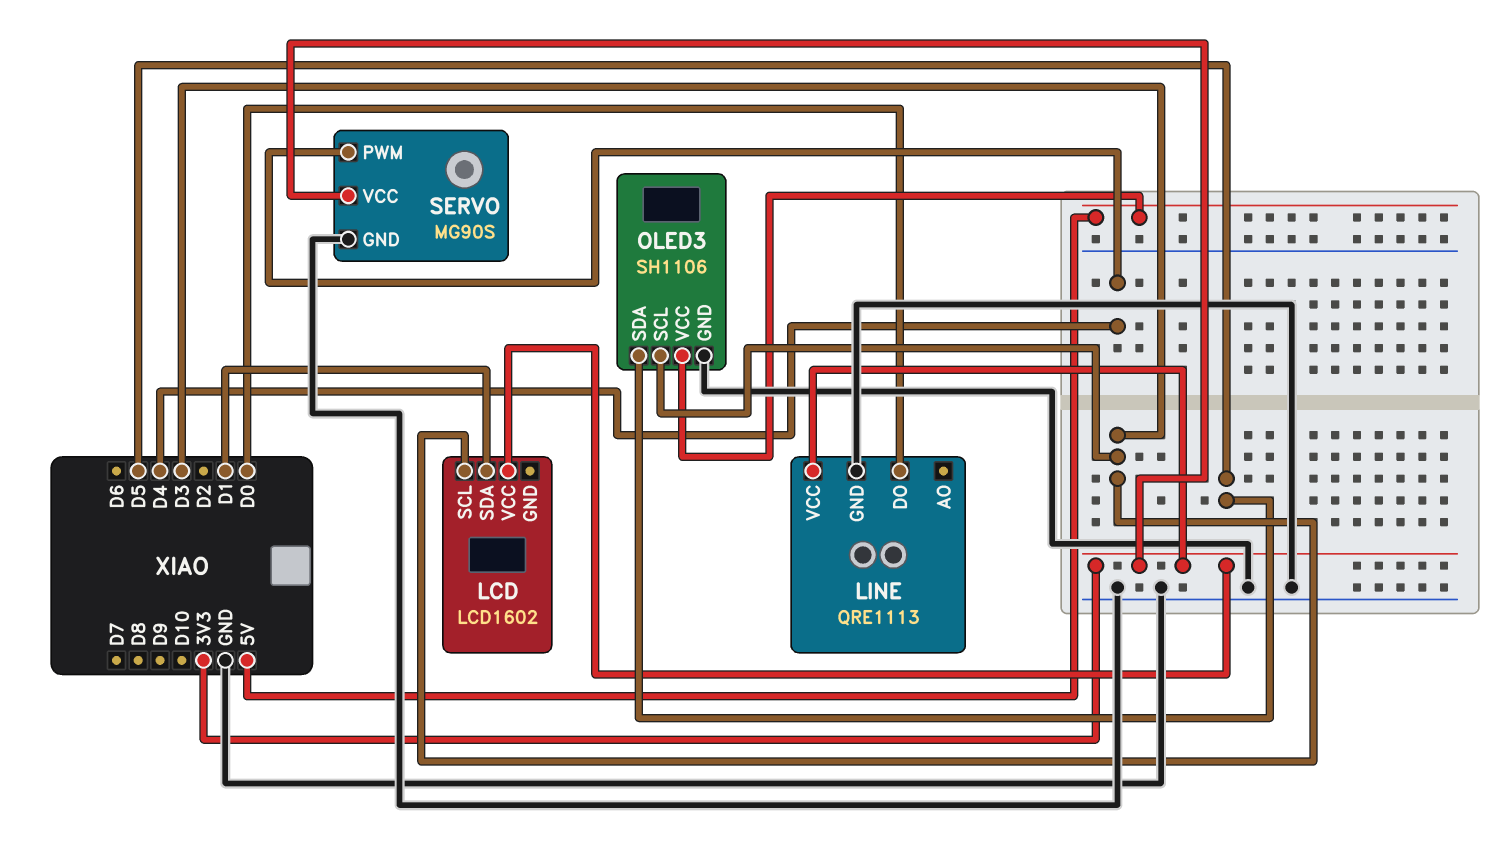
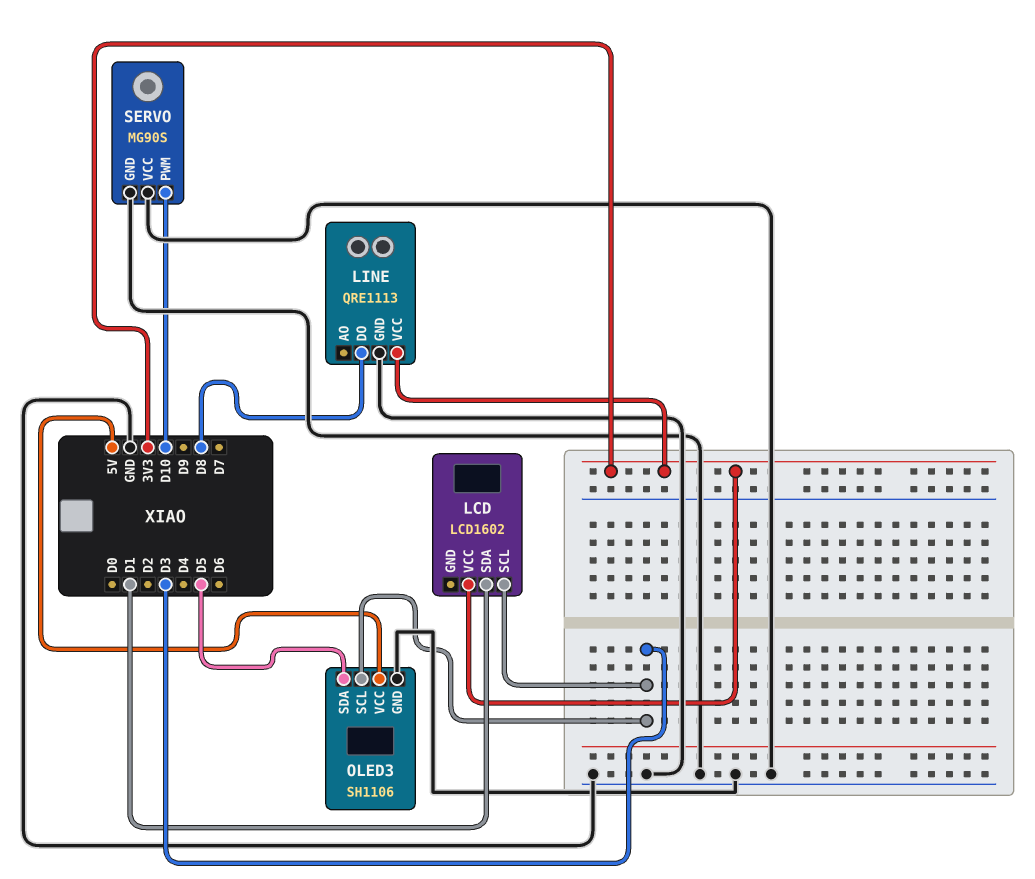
LINE pin DO: D0 -> D8
SERVO pin PWM: D4 -> D10
SERVO pin VCC: 3V3 -> GND

